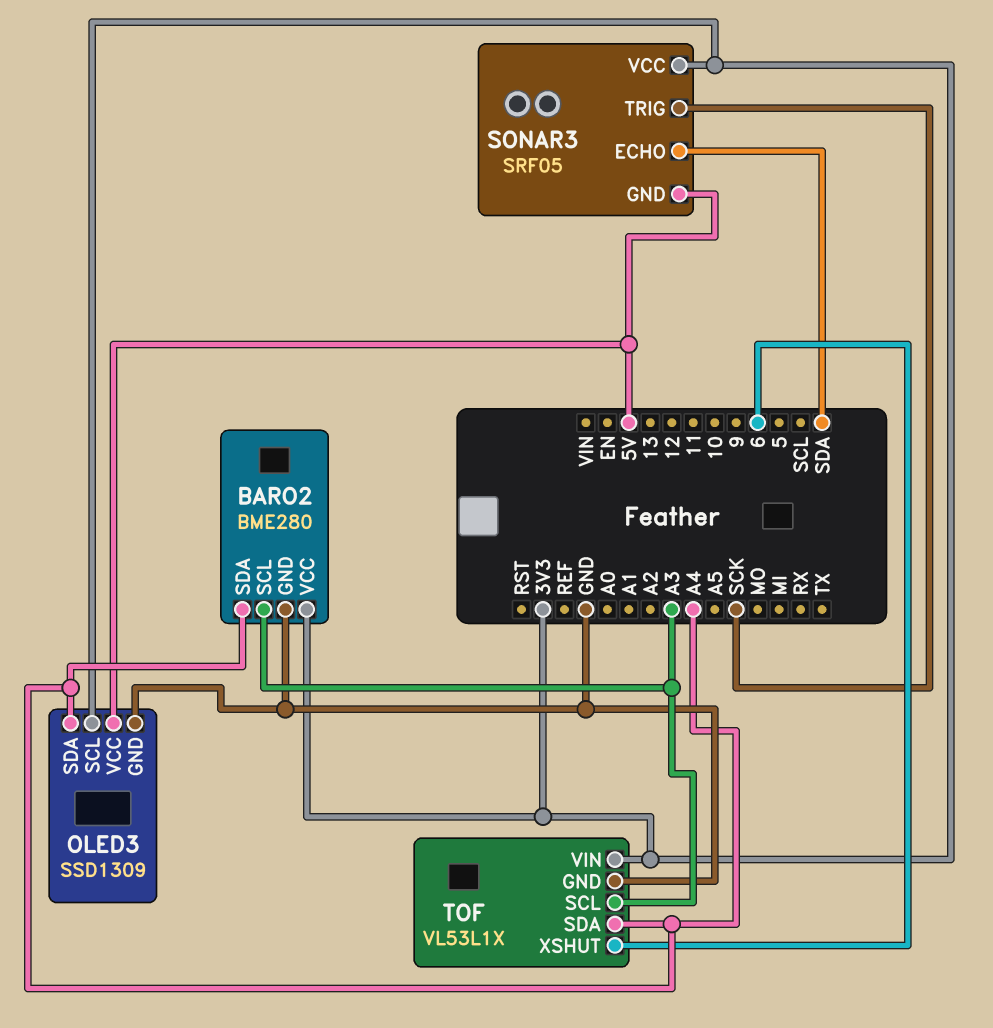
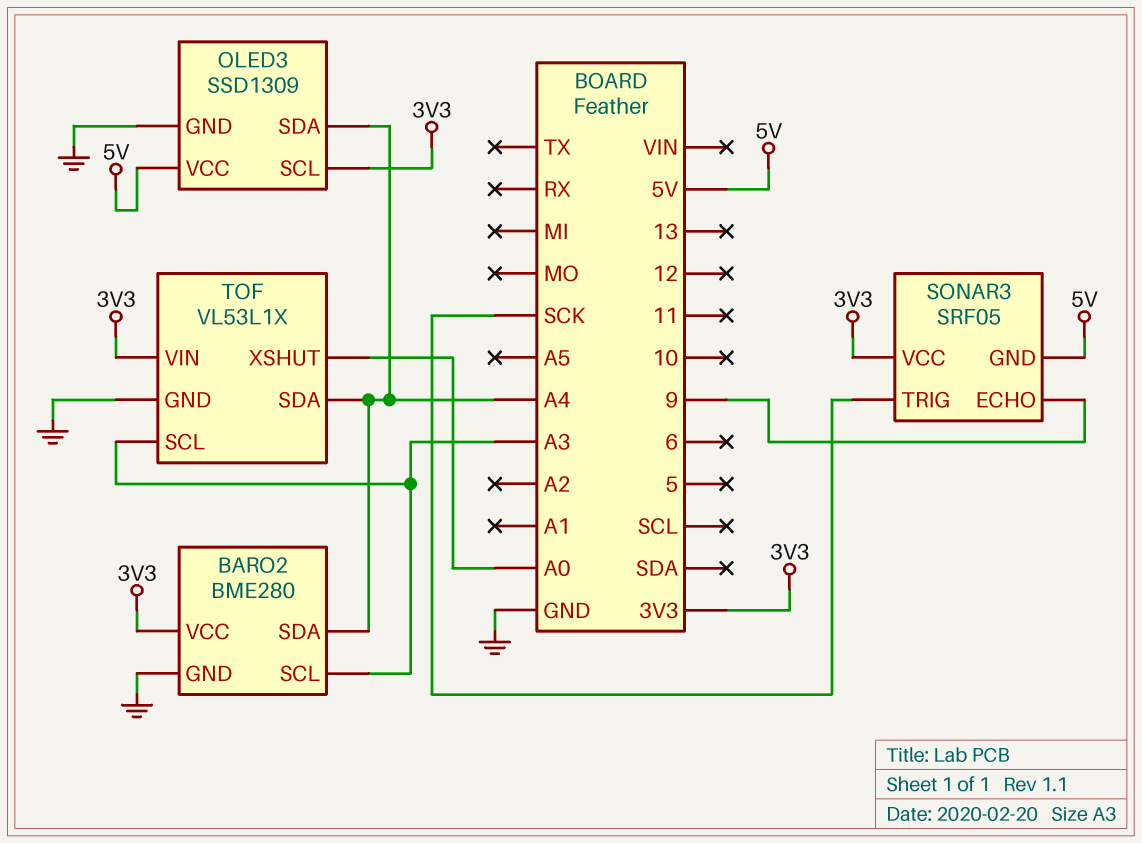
SONAR3 pin ECHO: SDA -> 9
TOF pin XSHUT: 6 -> A0

